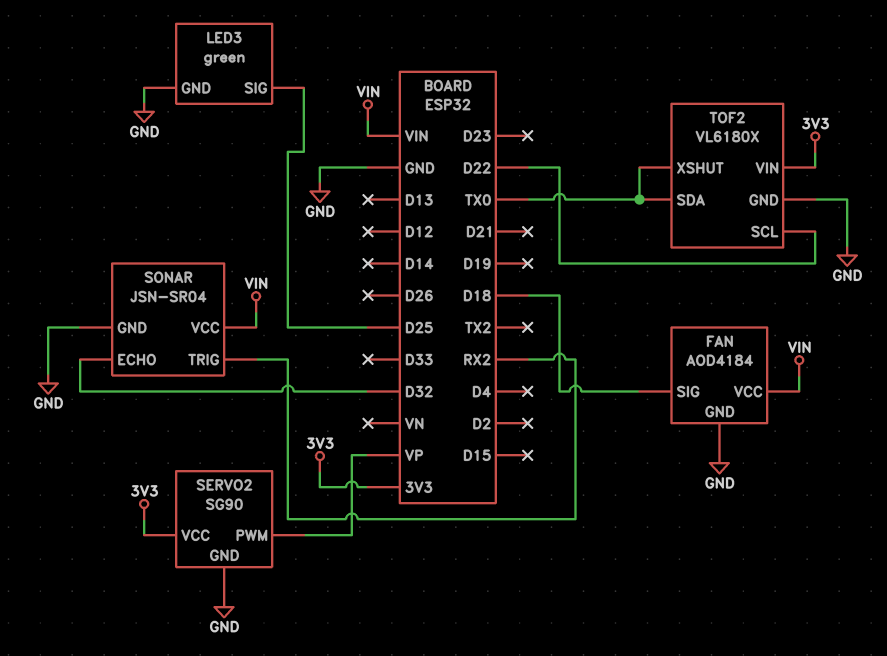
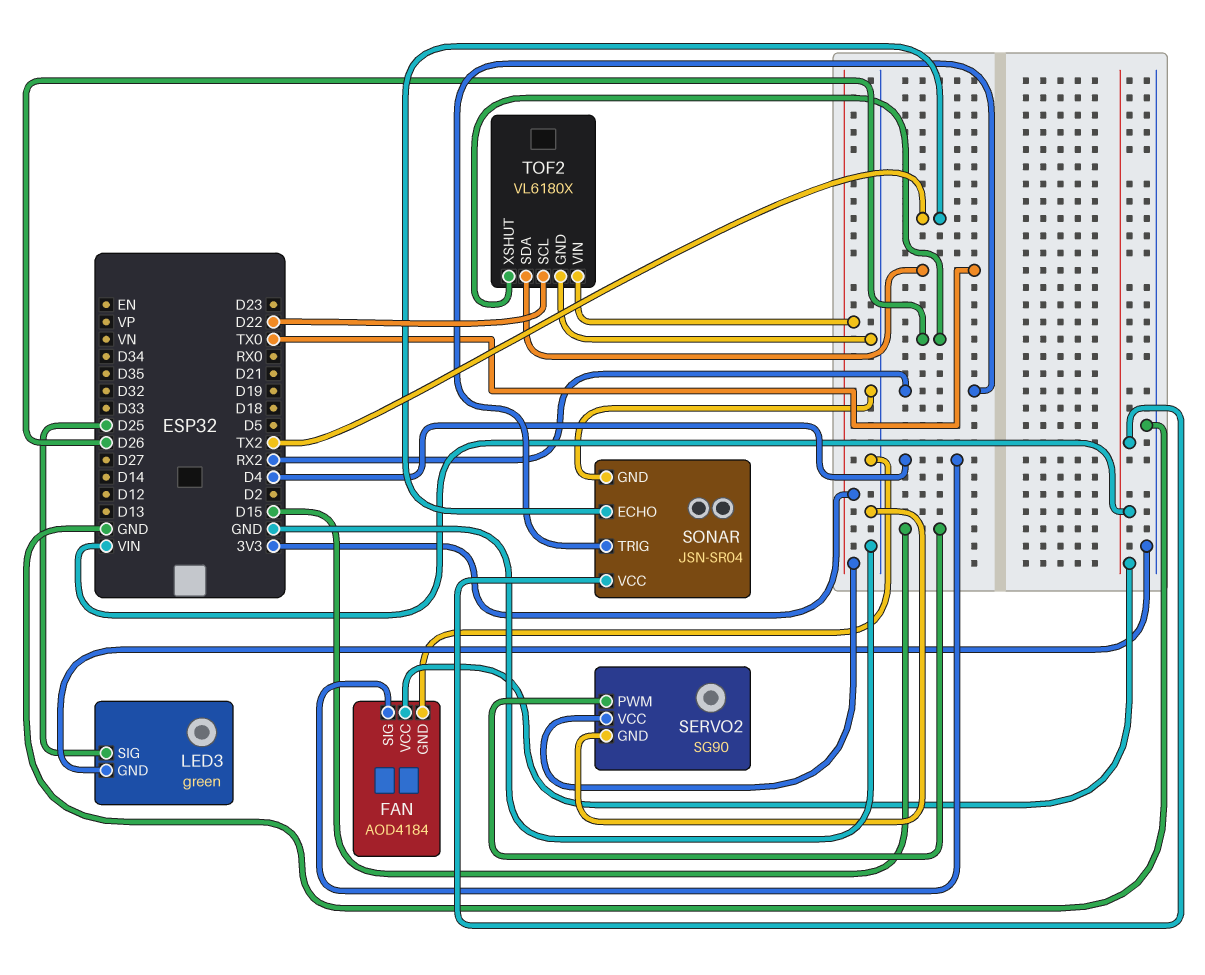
FAN pin SIG: D18 -> D4
SERVO2 pin PWM: VP -> D15
SONAR pin ECHO: D32 -> TX2
TOF2 pin XSHUT: TX0 -> D26

